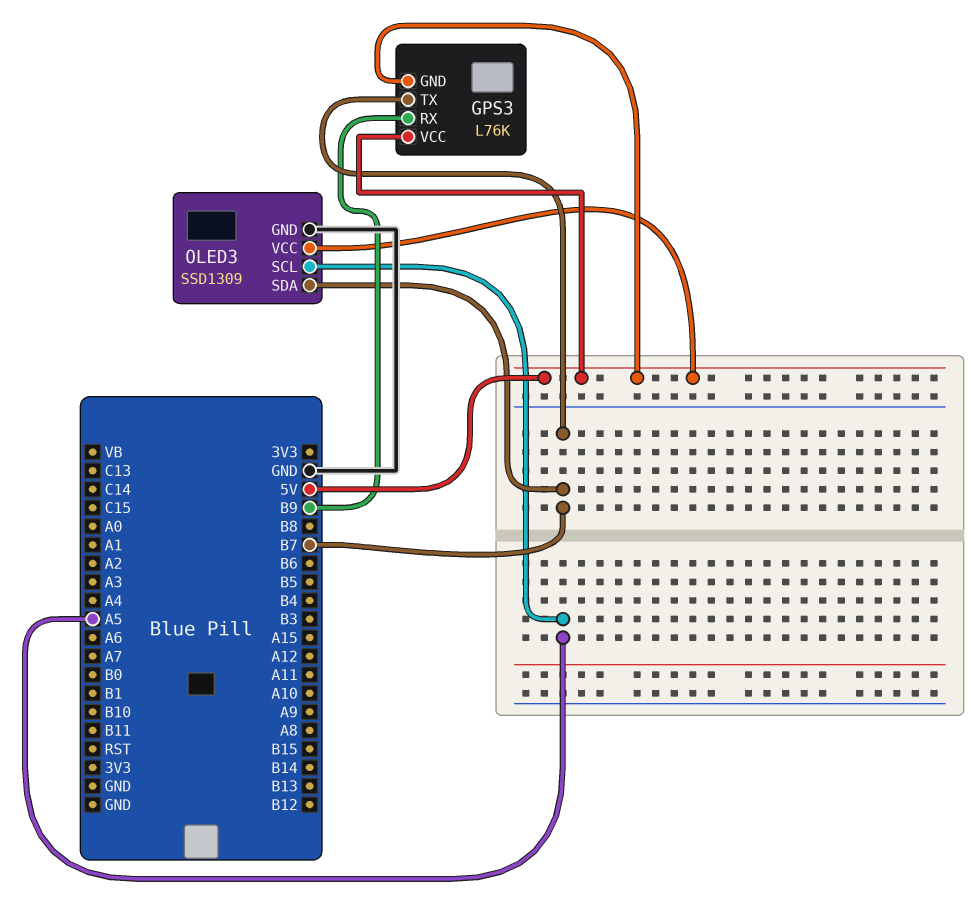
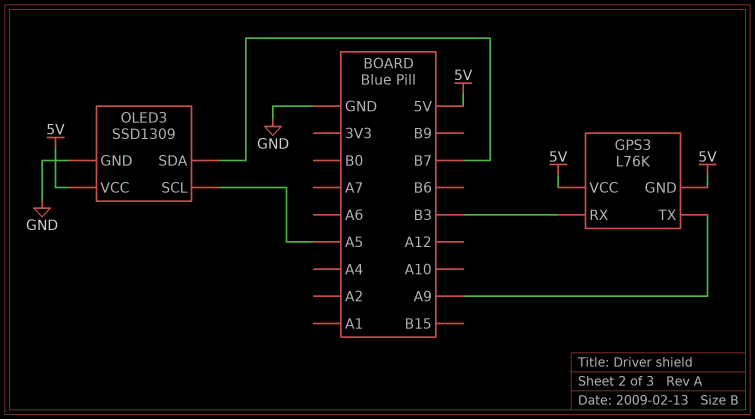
GPS3 pin RX: B9 -> B3
GPS3 pin TX: B7 -> A9

